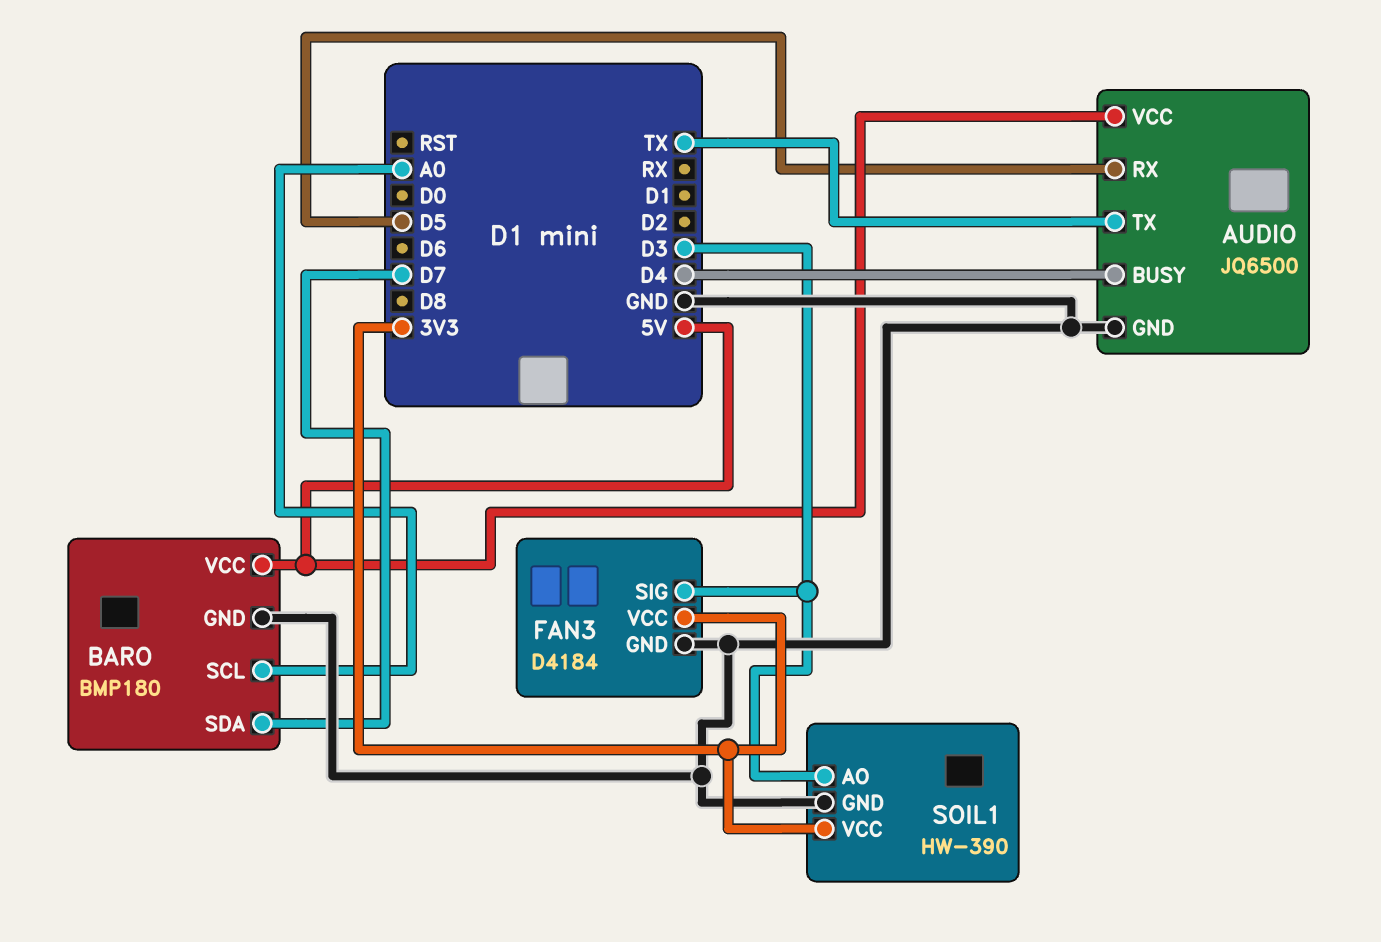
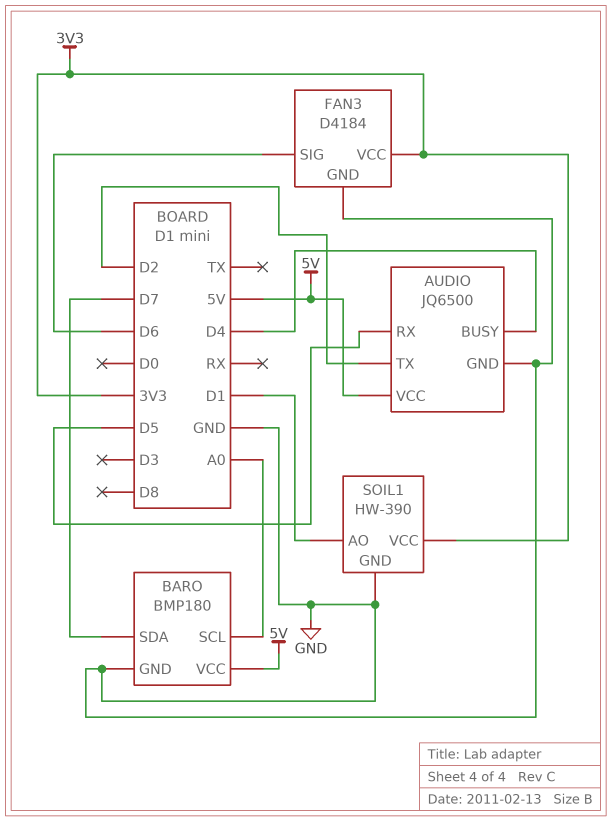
AUDIO pin TX: TX -> D2
FAN3 pin SIG: D3 -> D6
SOIL1 pin AO: D3 -> D1

